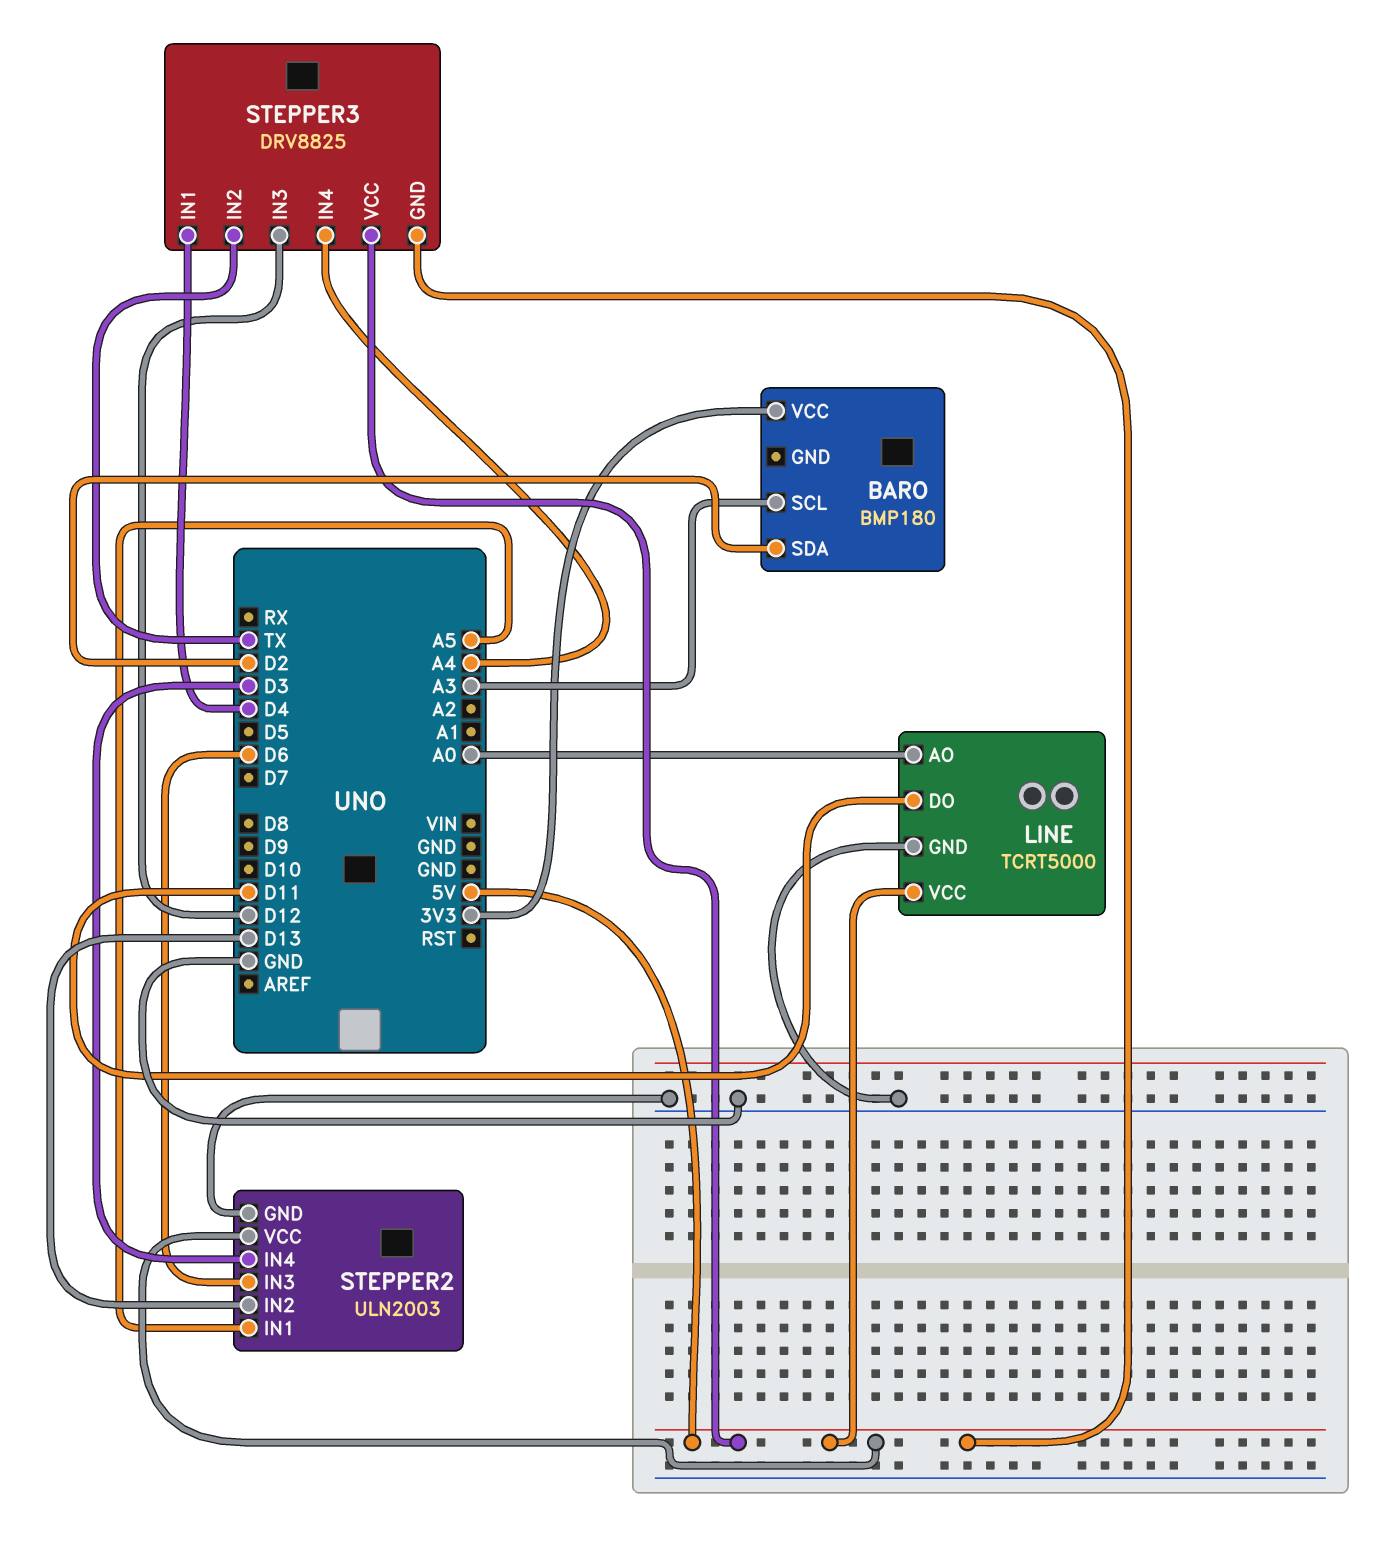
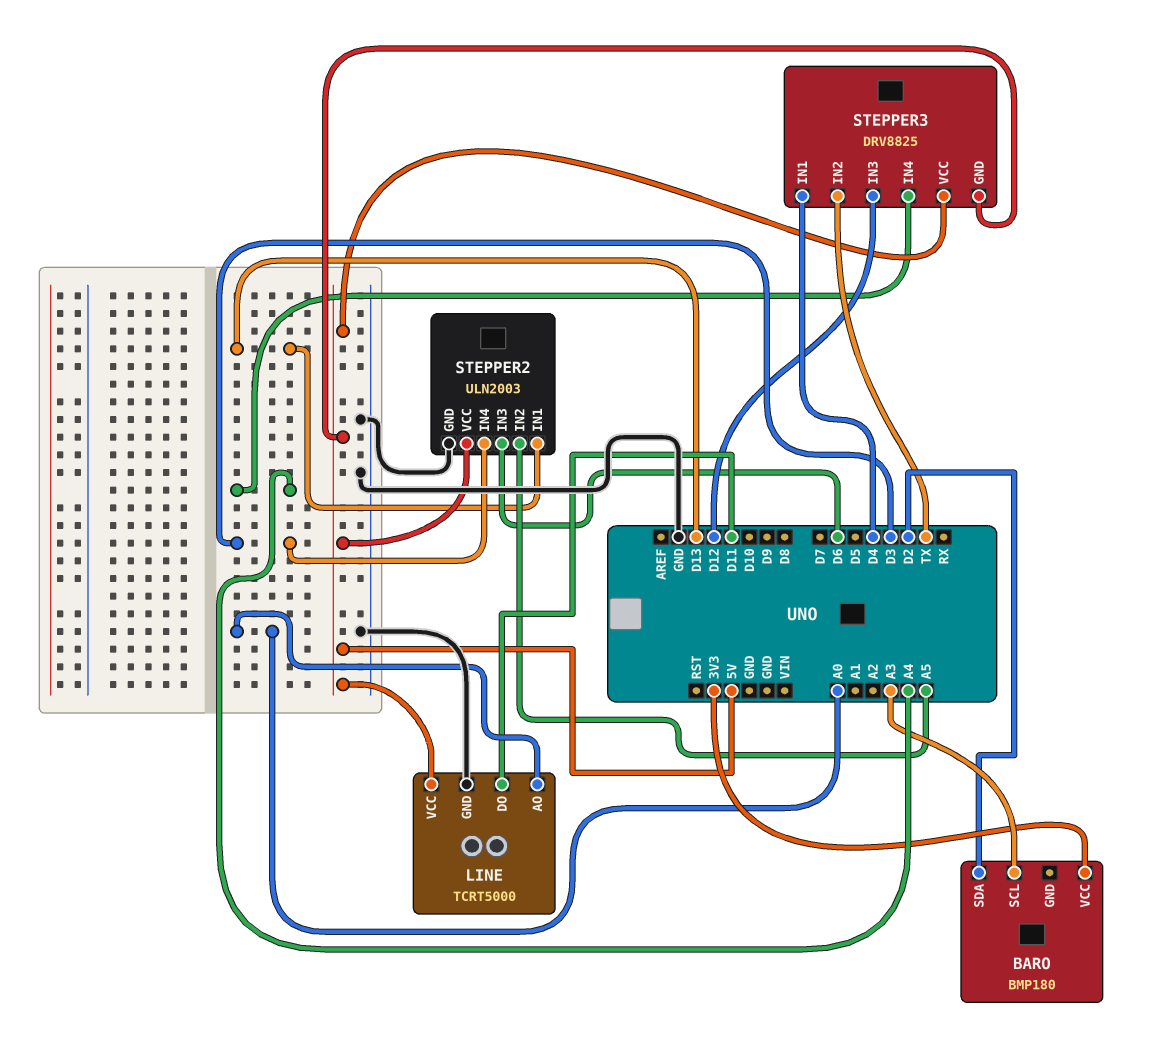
STEPPER2 pin IN1: A5 -> D13
STEPPER2 pin IN2: D13 -> A5

